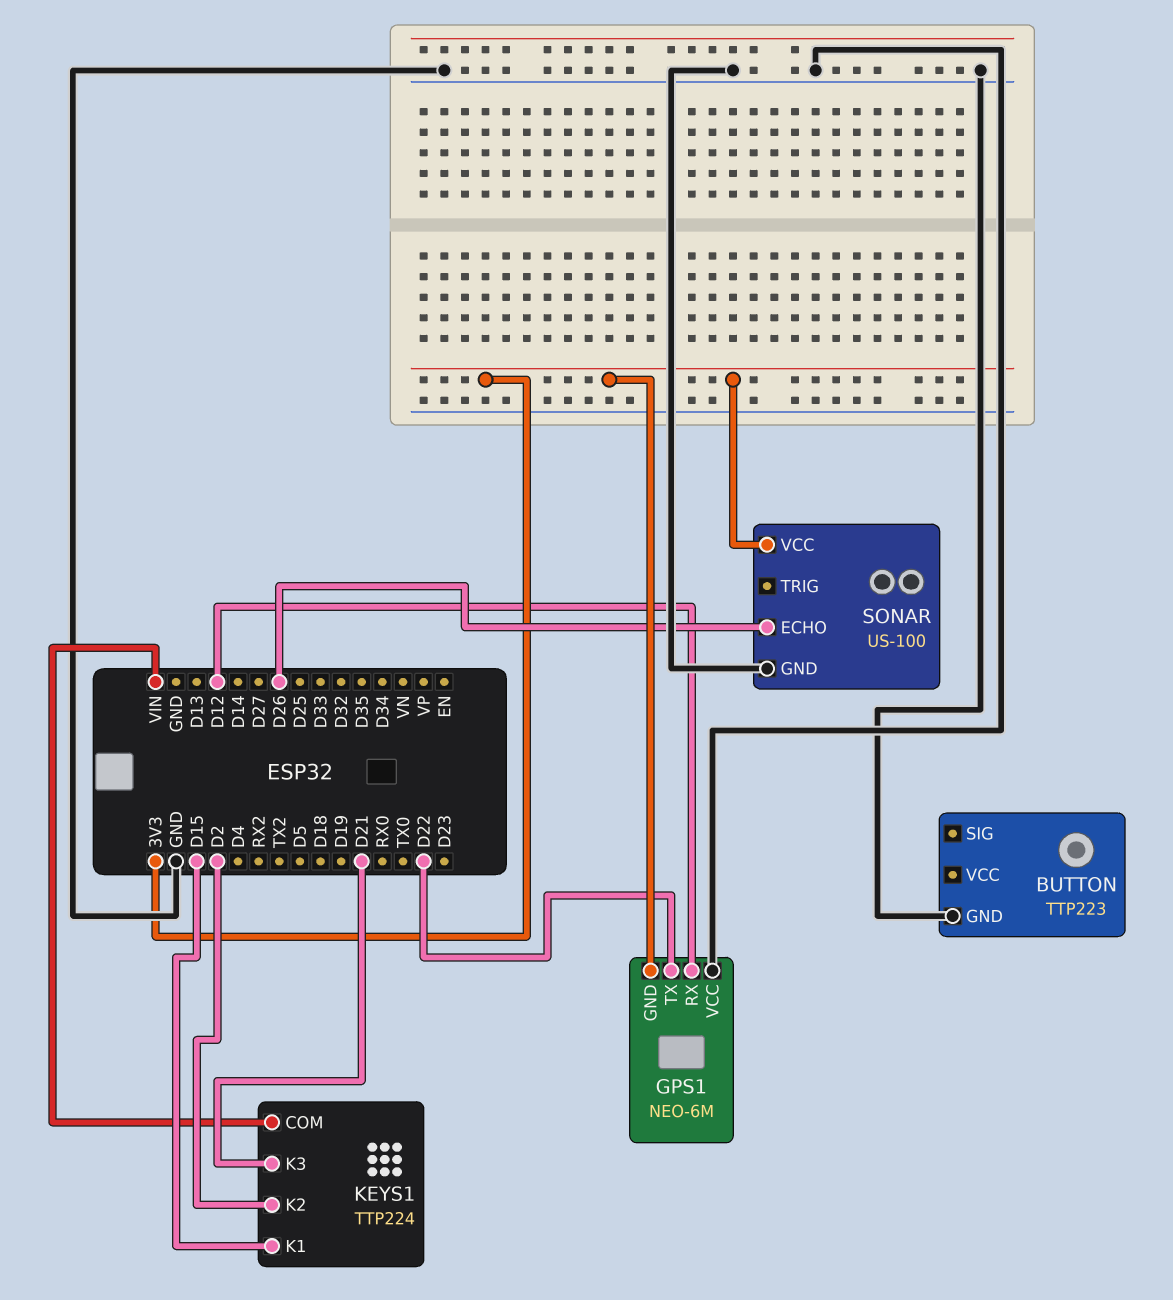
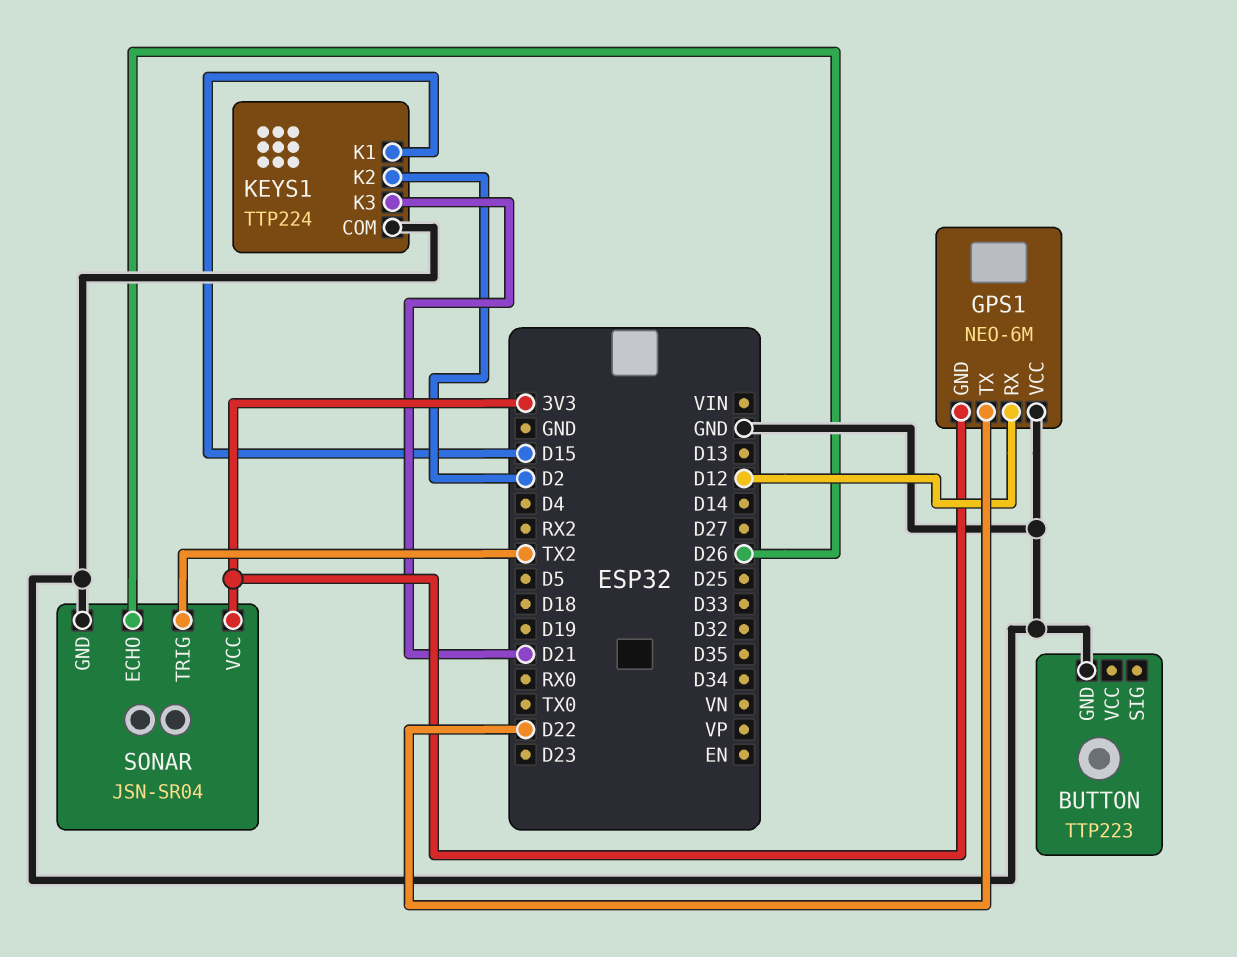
KEYS1 pin COM: VIN -> GND
SONAR: US-100 -> JSN-SR04
SONAR pin TRIG: none -> TX2

